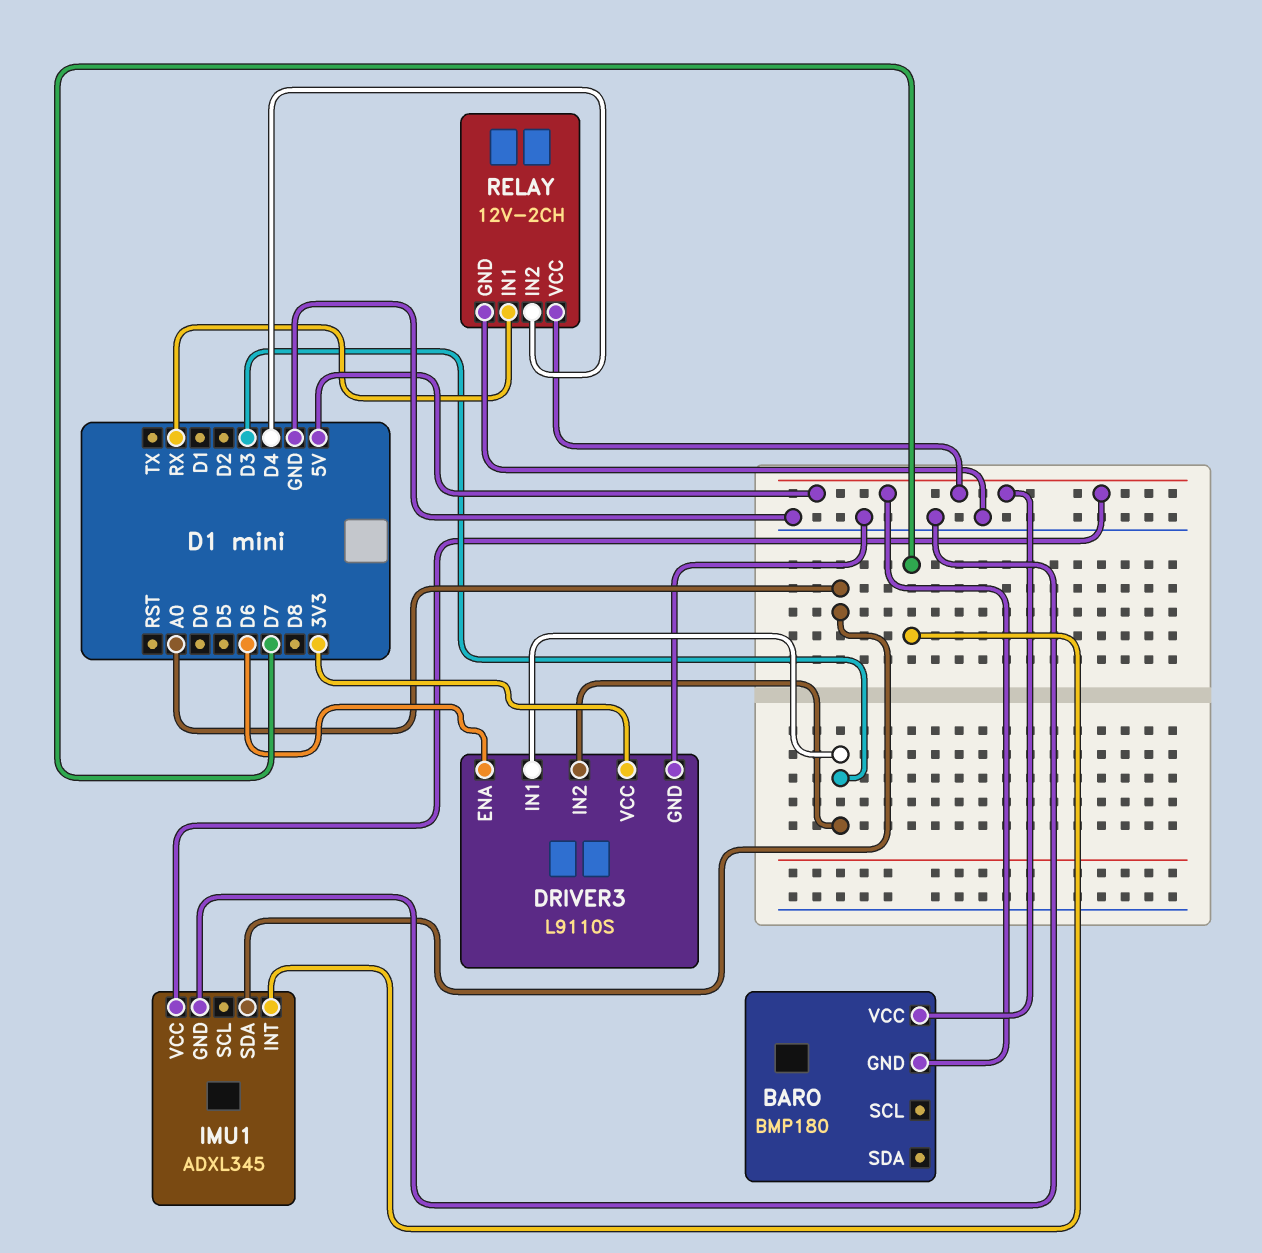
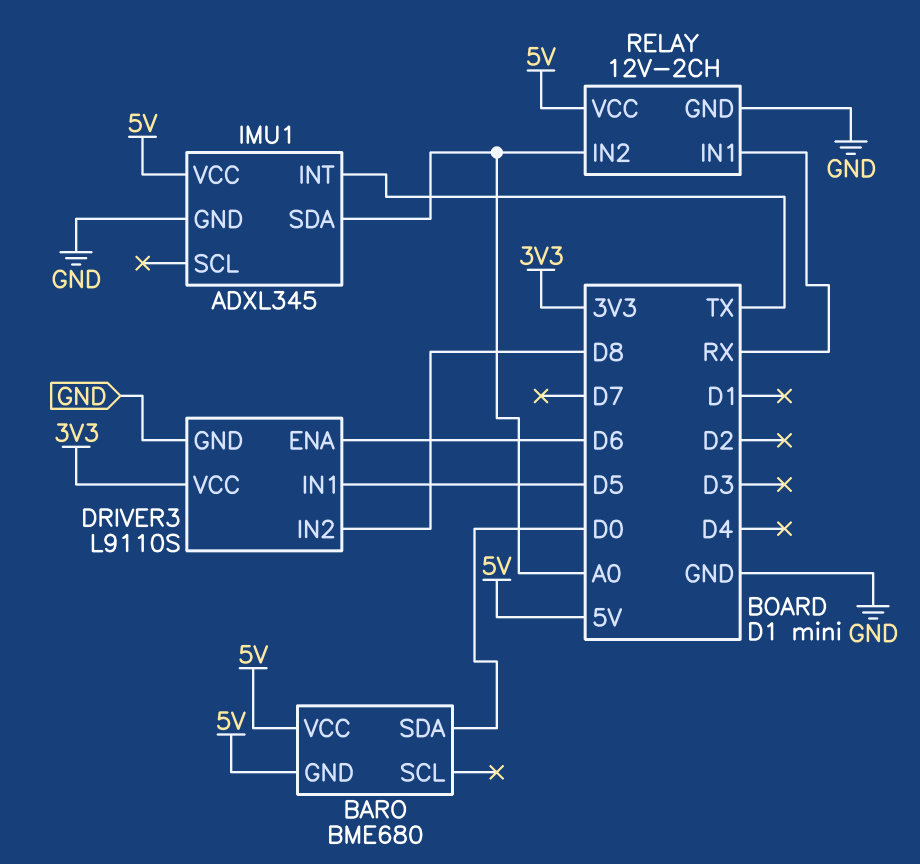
BARO: BMP180 -> BME680
BARO pin SDA: none -> D0
DRIVER3 pin IN1: D3 -> D5
DRIVER3 pin IN2: D3 -> D8
IMU1 pin INT: D7 -> TX
RELAY pin IN2: D4 -> A0

